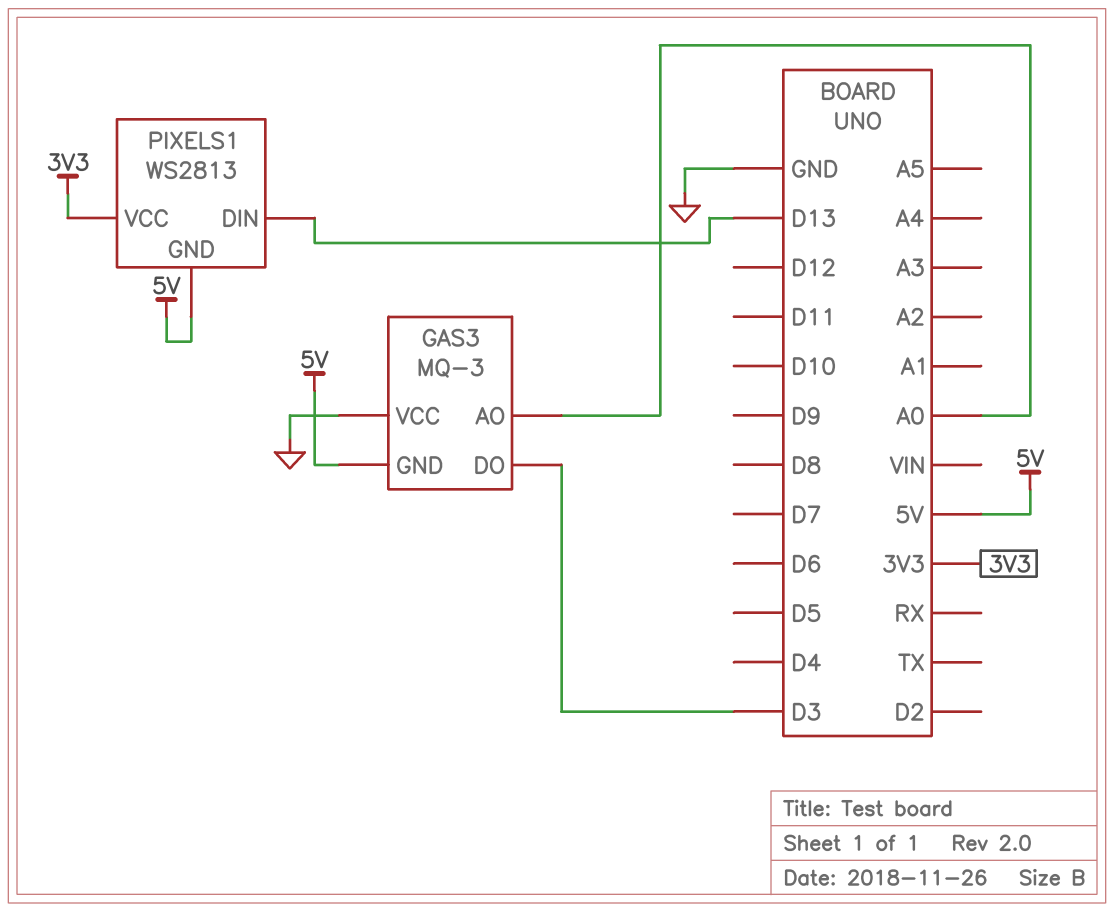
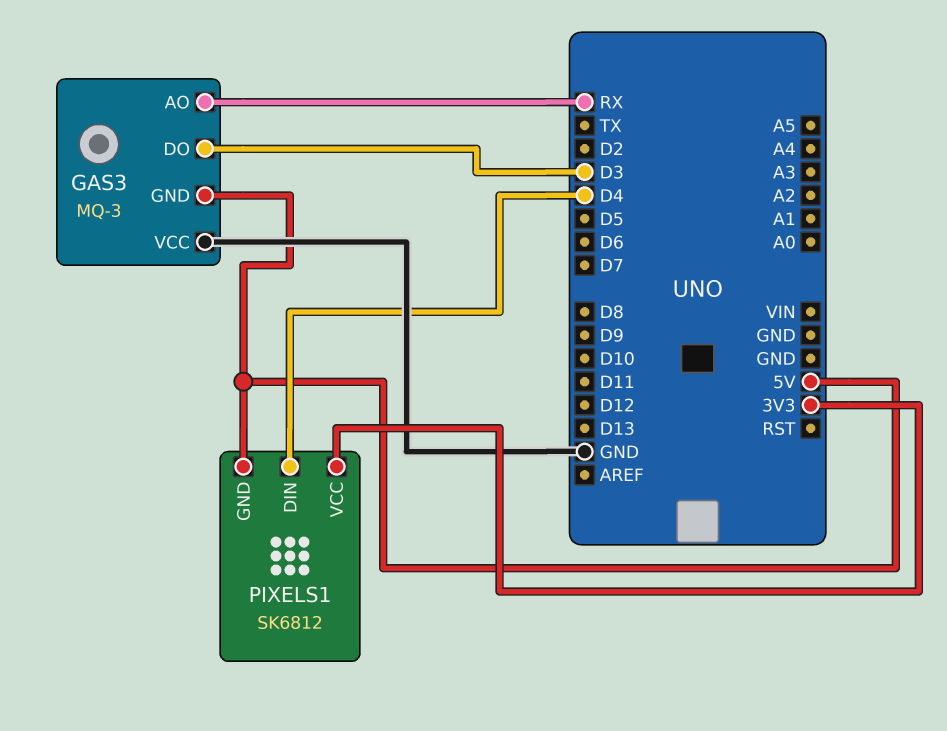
GAS3 pin AO: A0 -> RX
PIXELS1: WS2813 -> SK6812
PIXELS1 pin DIN: D13 -> D4

